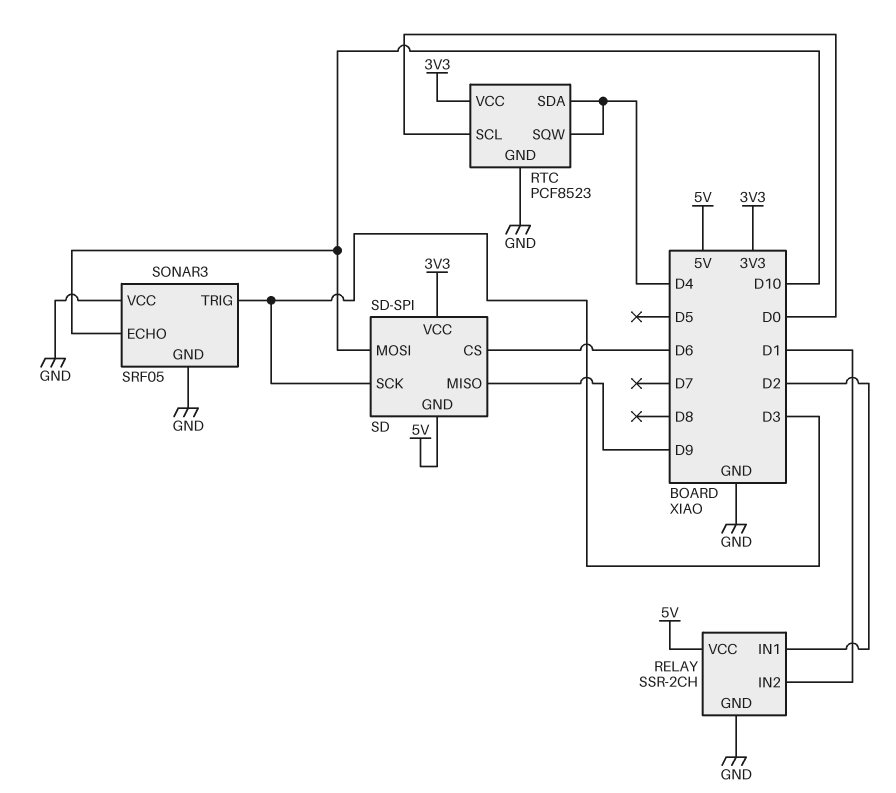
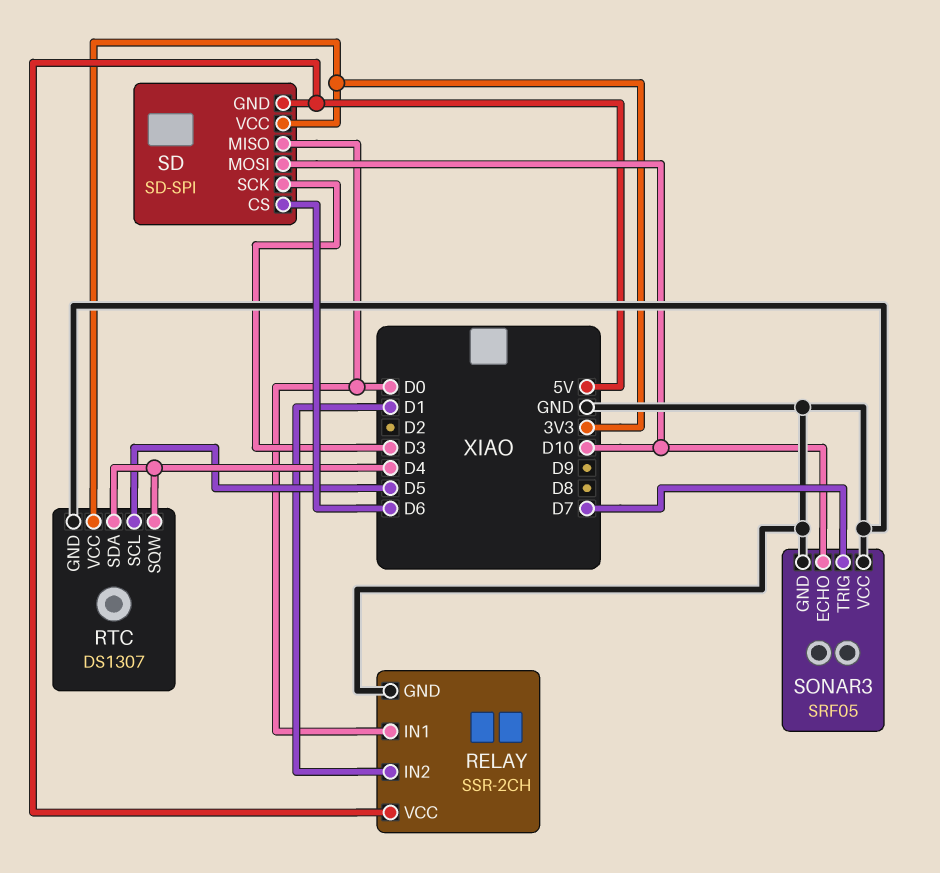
RELAY pin IN1: D2 -> D0
RTC: PCF8523 -> DS1307
RTC pin SCL: D0 -> D5
SD pin MISO: D9 -> D0
SONAR3 pin TRIG: D3 -> D7

